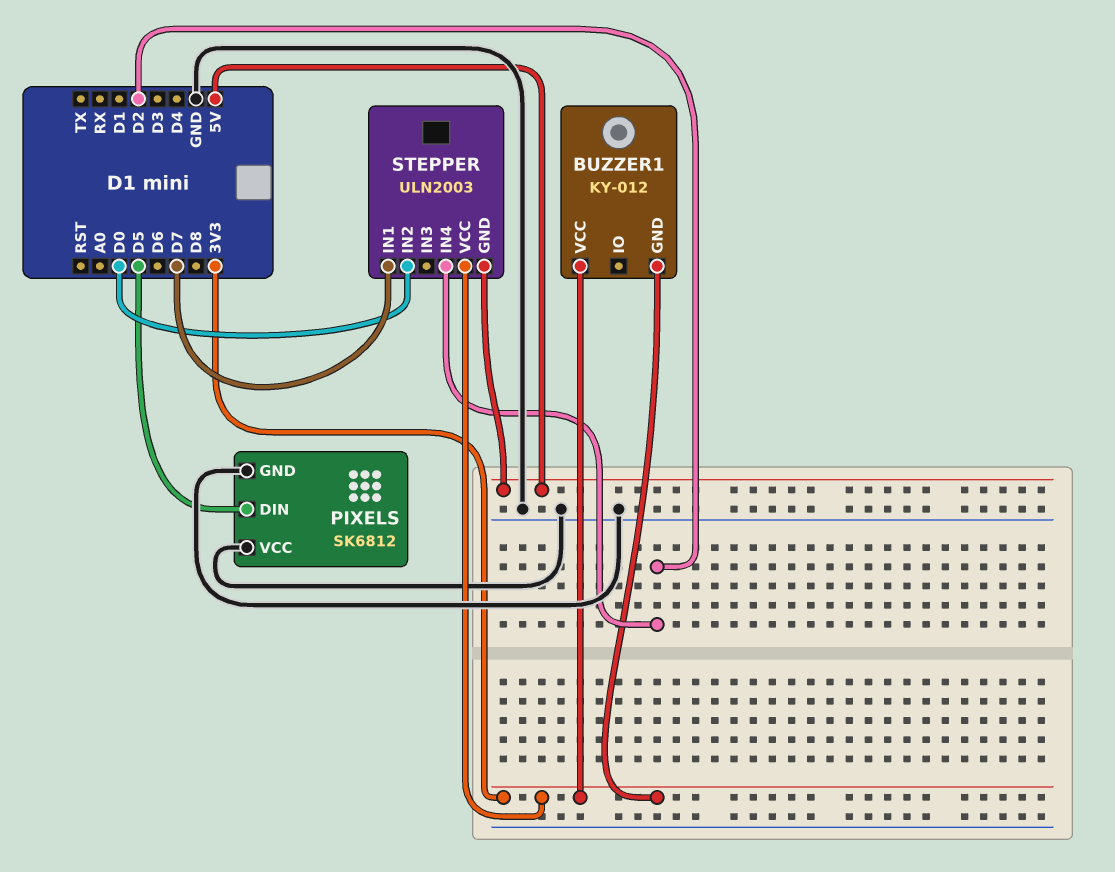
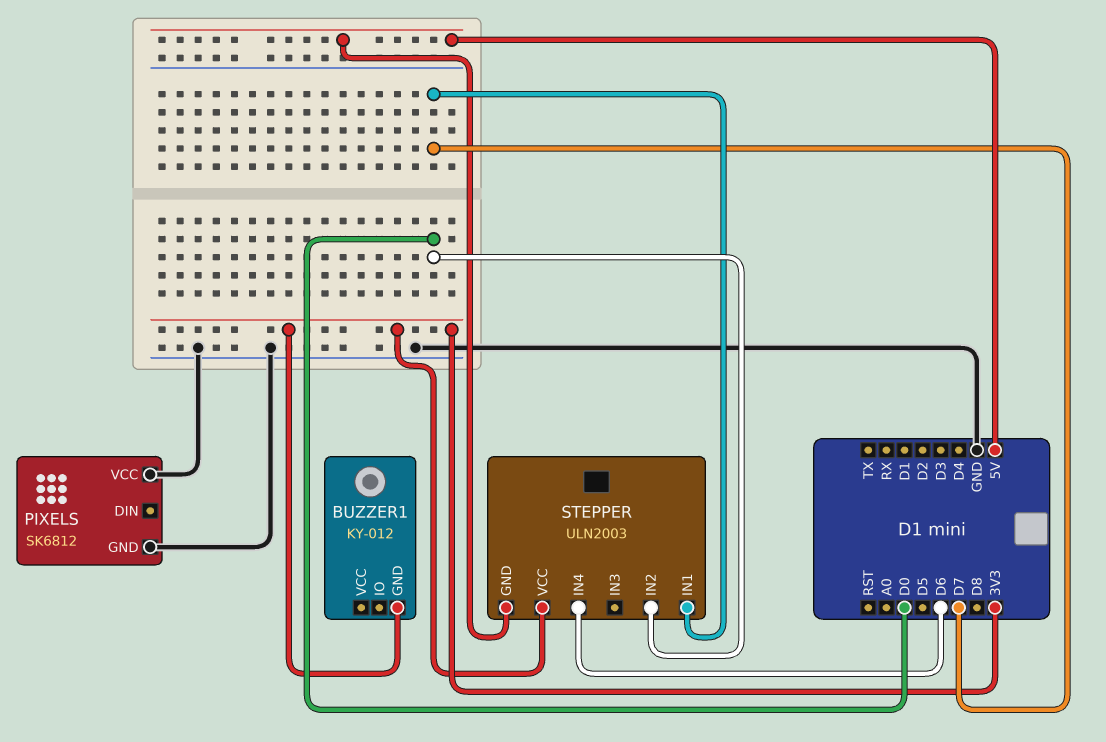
BUZZER1 pin VCC: 3V3 -> none
PIXELS pin DIN: D5 -> none
STEPPER pin IN4: D2 -> D6

